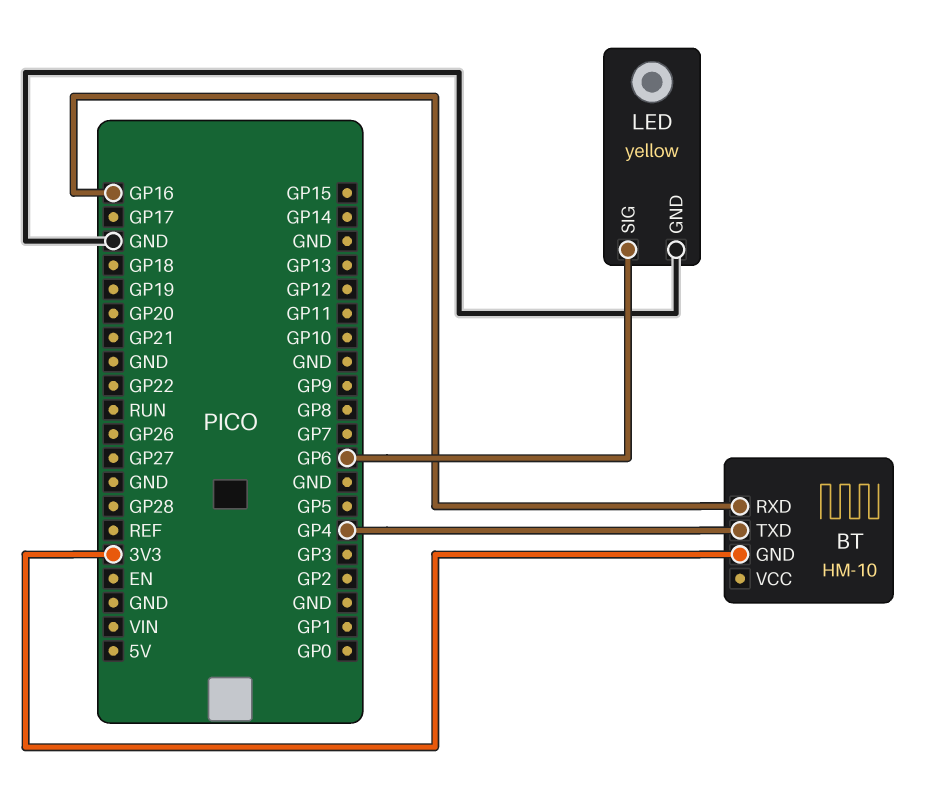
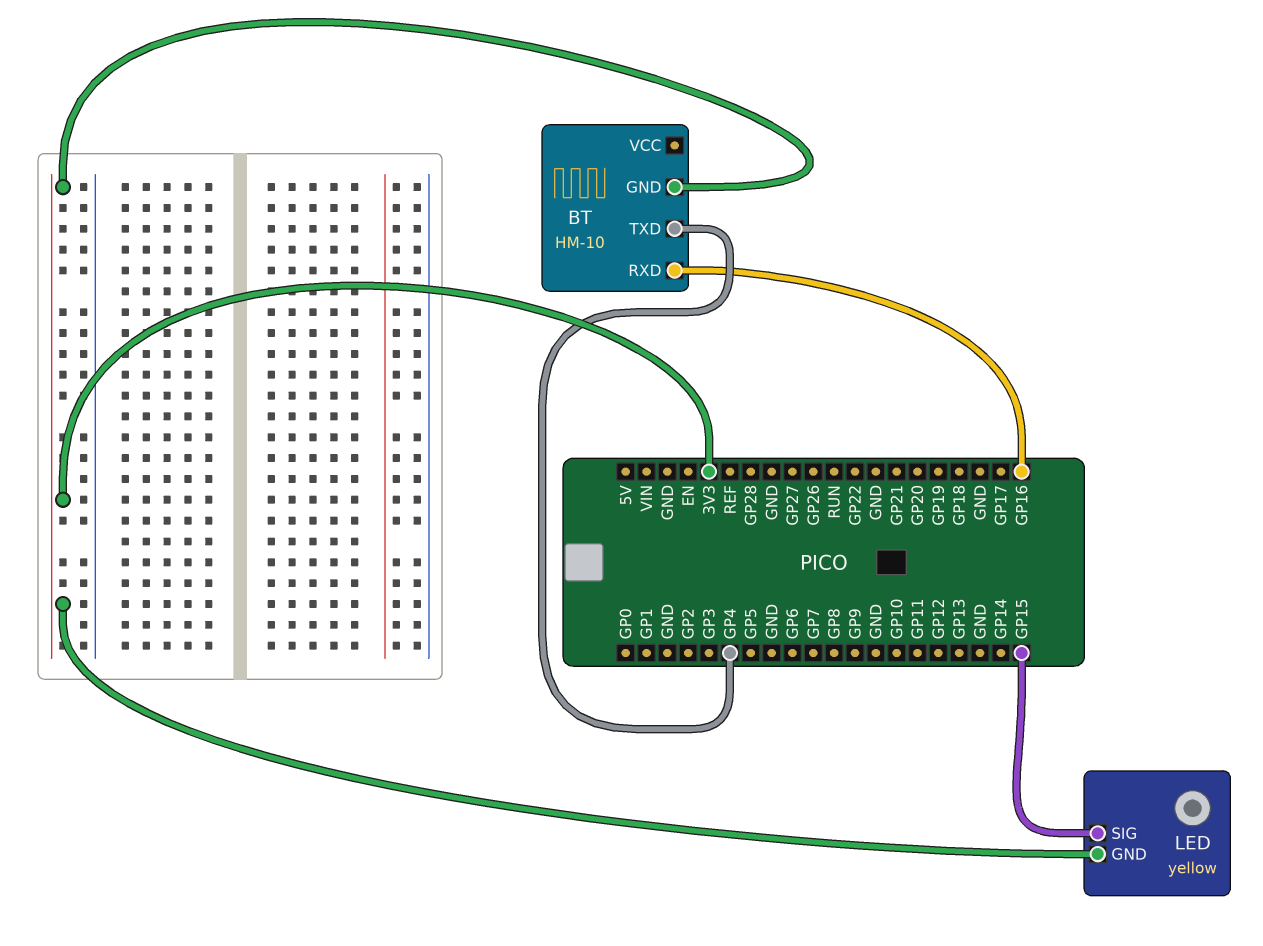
LED pin GND: GND -> 3V3
LED pin SIG: GP6 -> GP15

